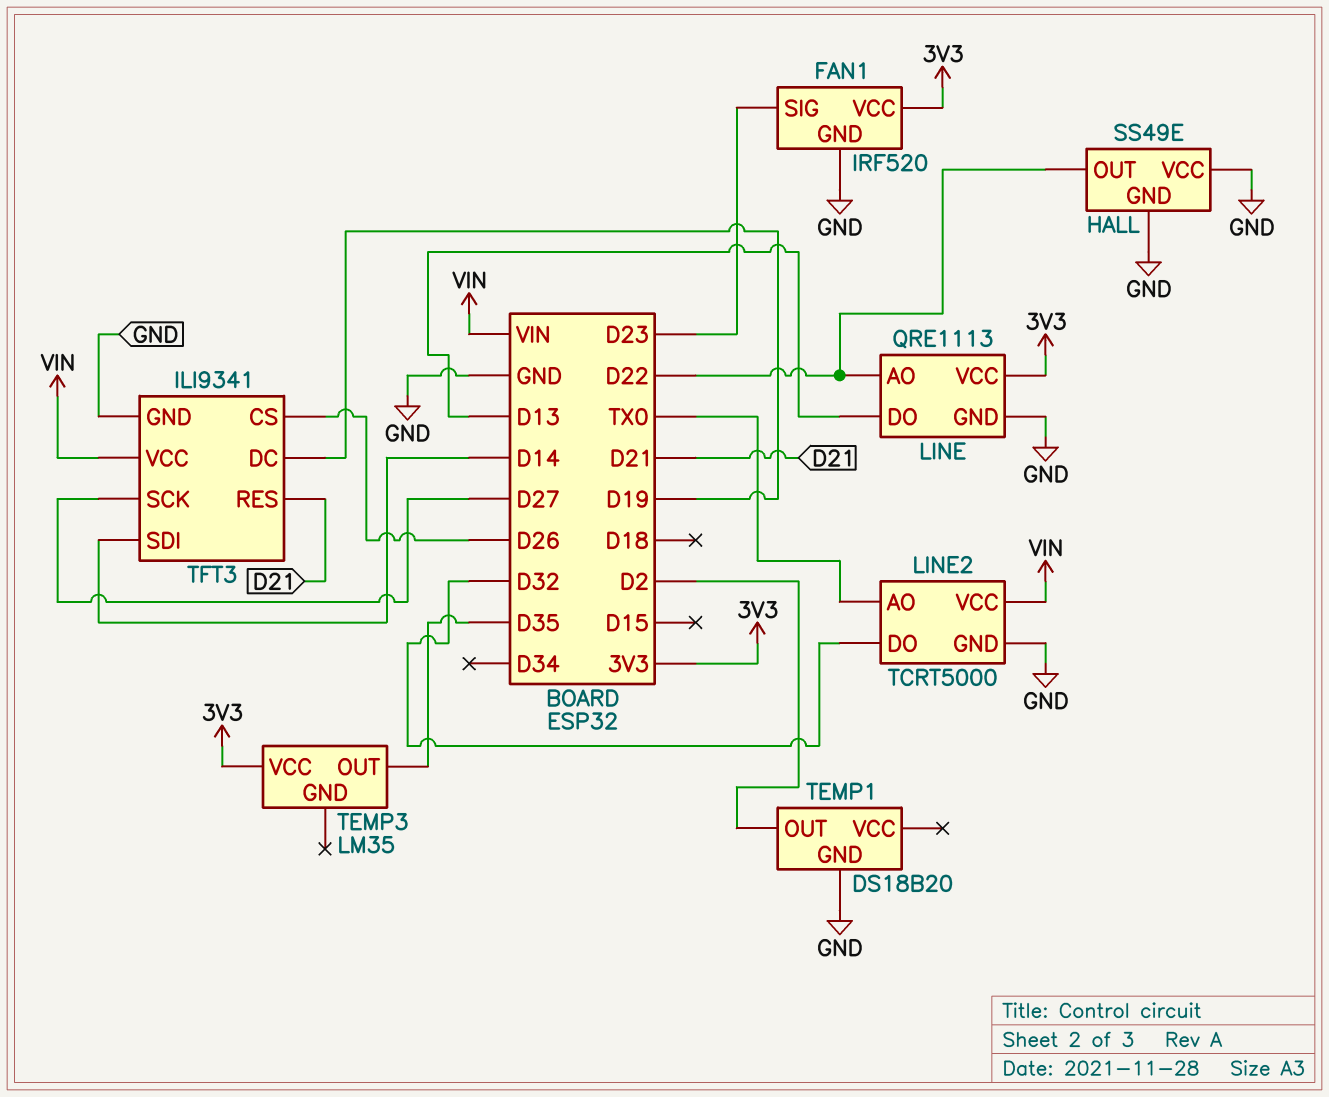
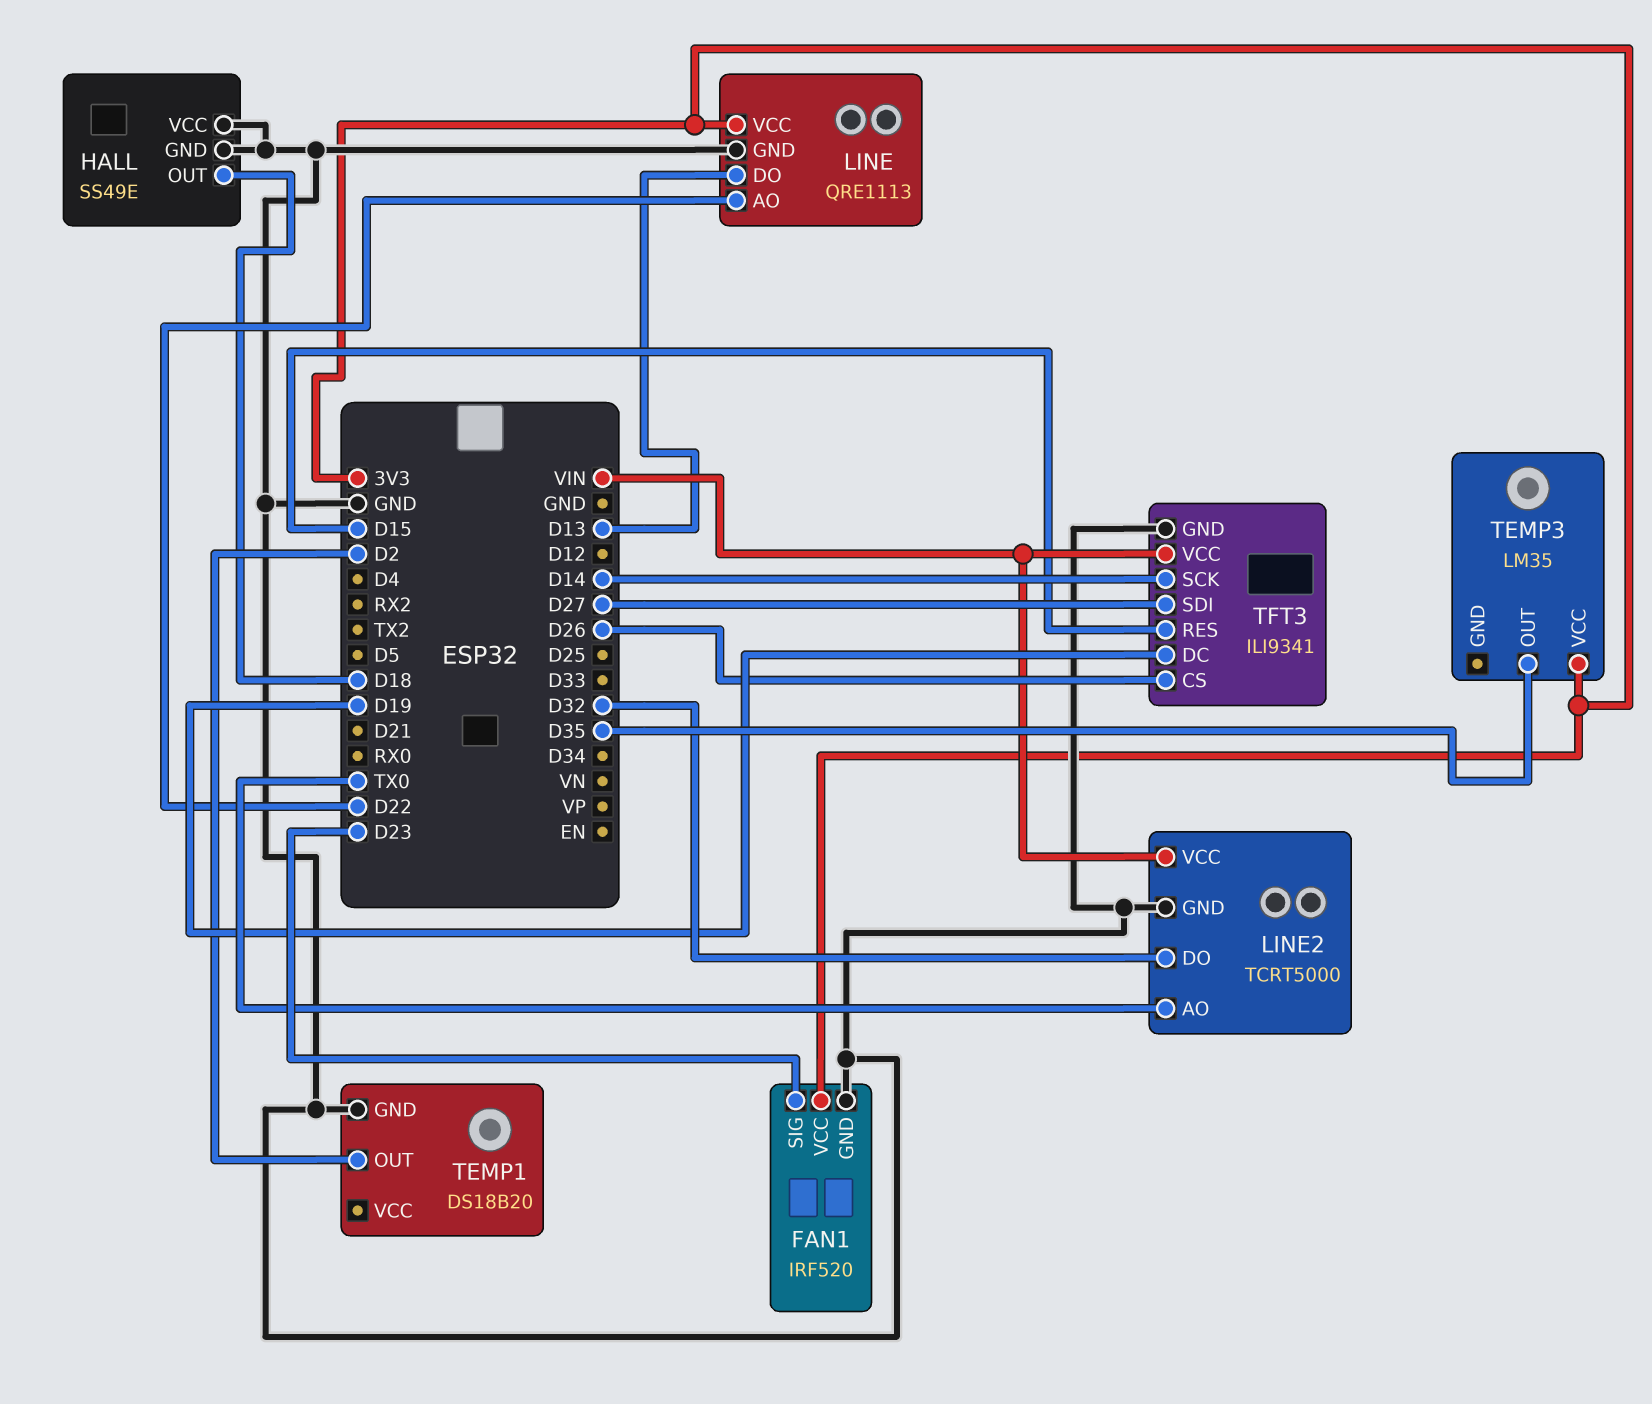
HALL pin OUT: D22 -> D18
TFT3 pin RES: D21 -> D15
TFT3 pin SCK: D27 -> D14
TFT3 pin SDI: D14 -> D27

